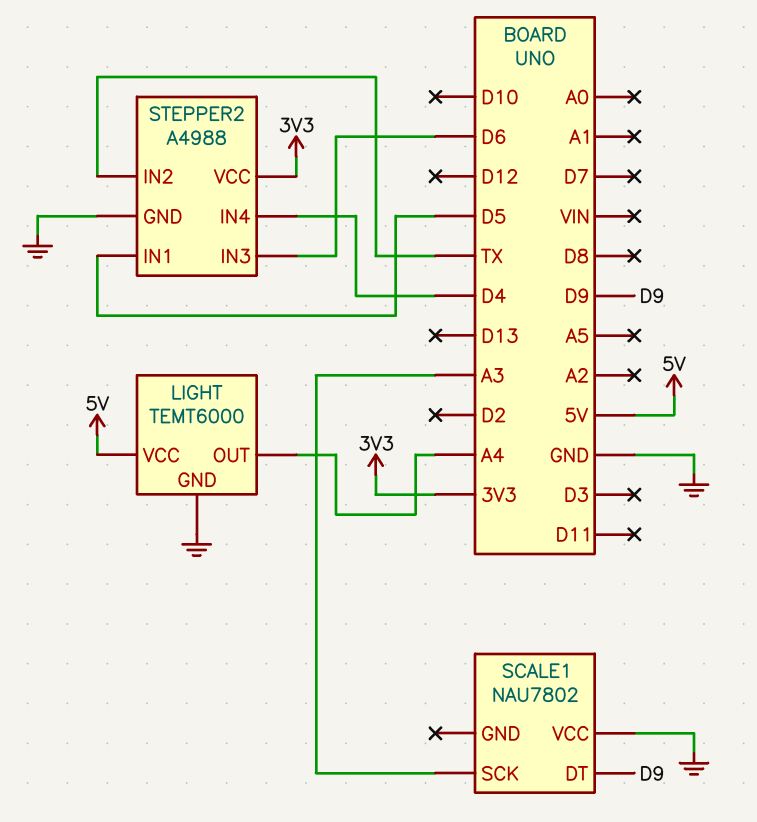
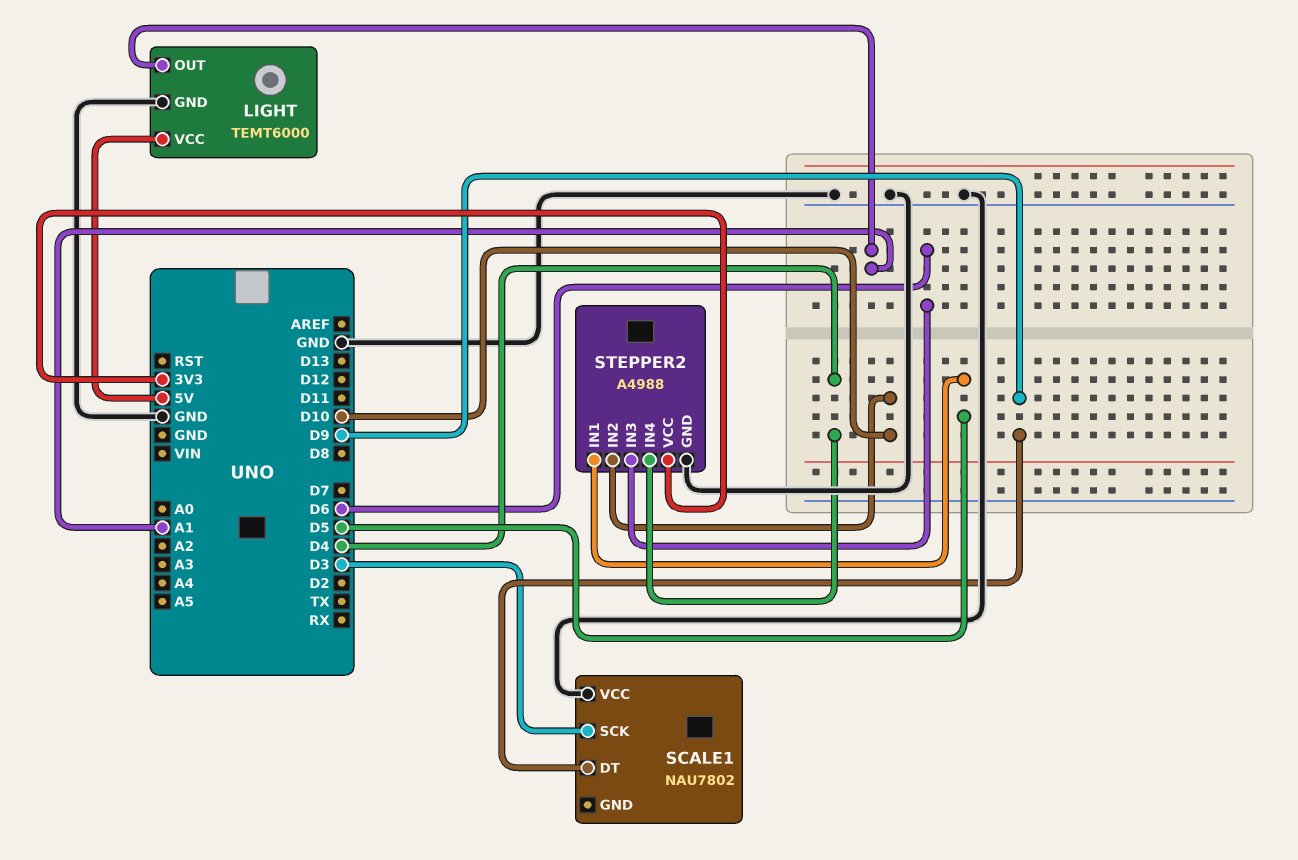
LIGHT pin OUT: A4 -> A1
SCALE1 pin SCK: A3 -> D3
STEPPER2 pin IN2: TX -> D10

